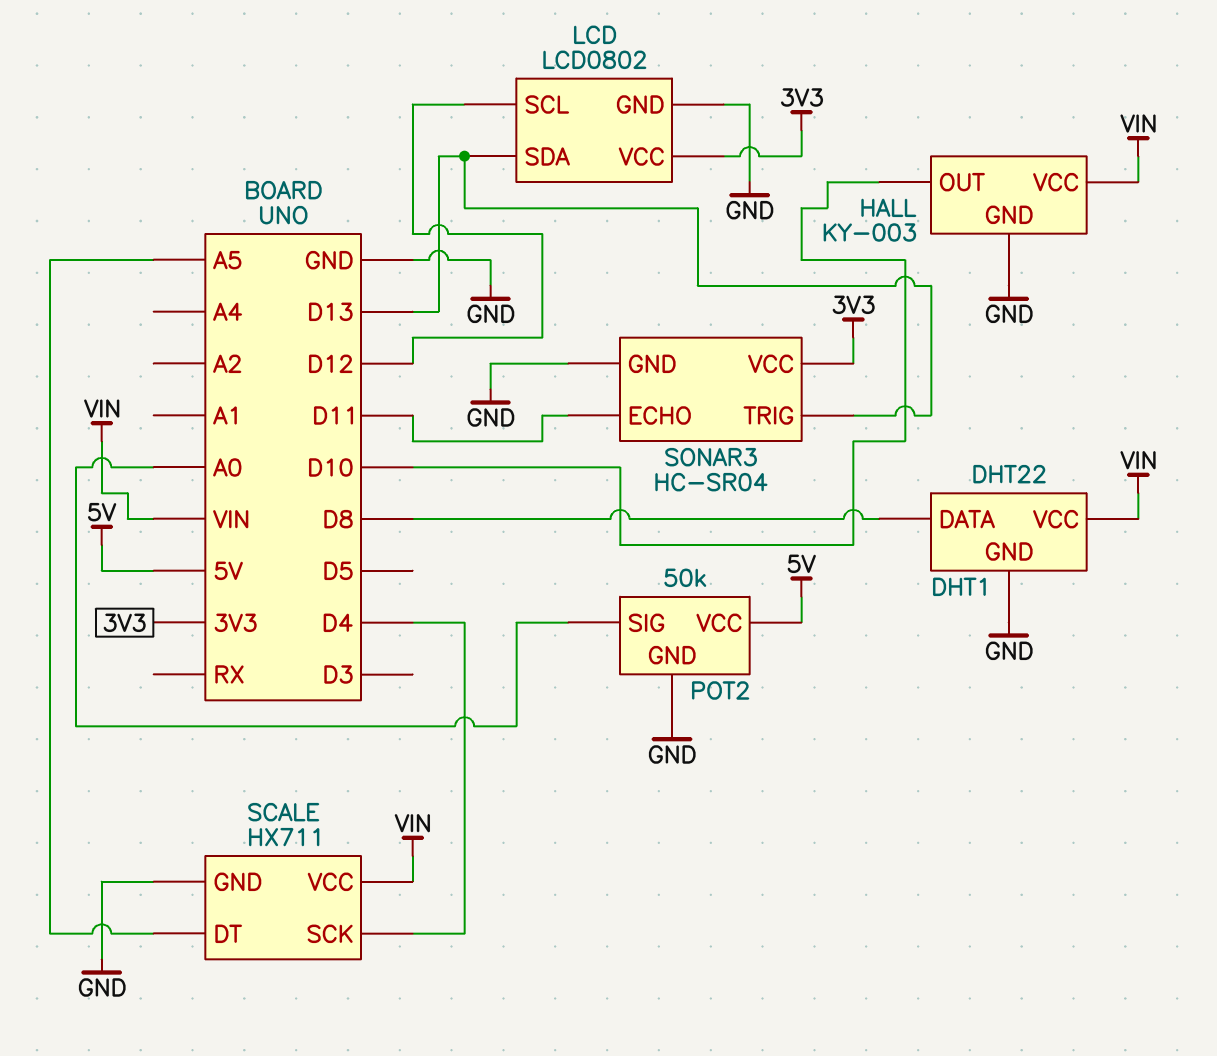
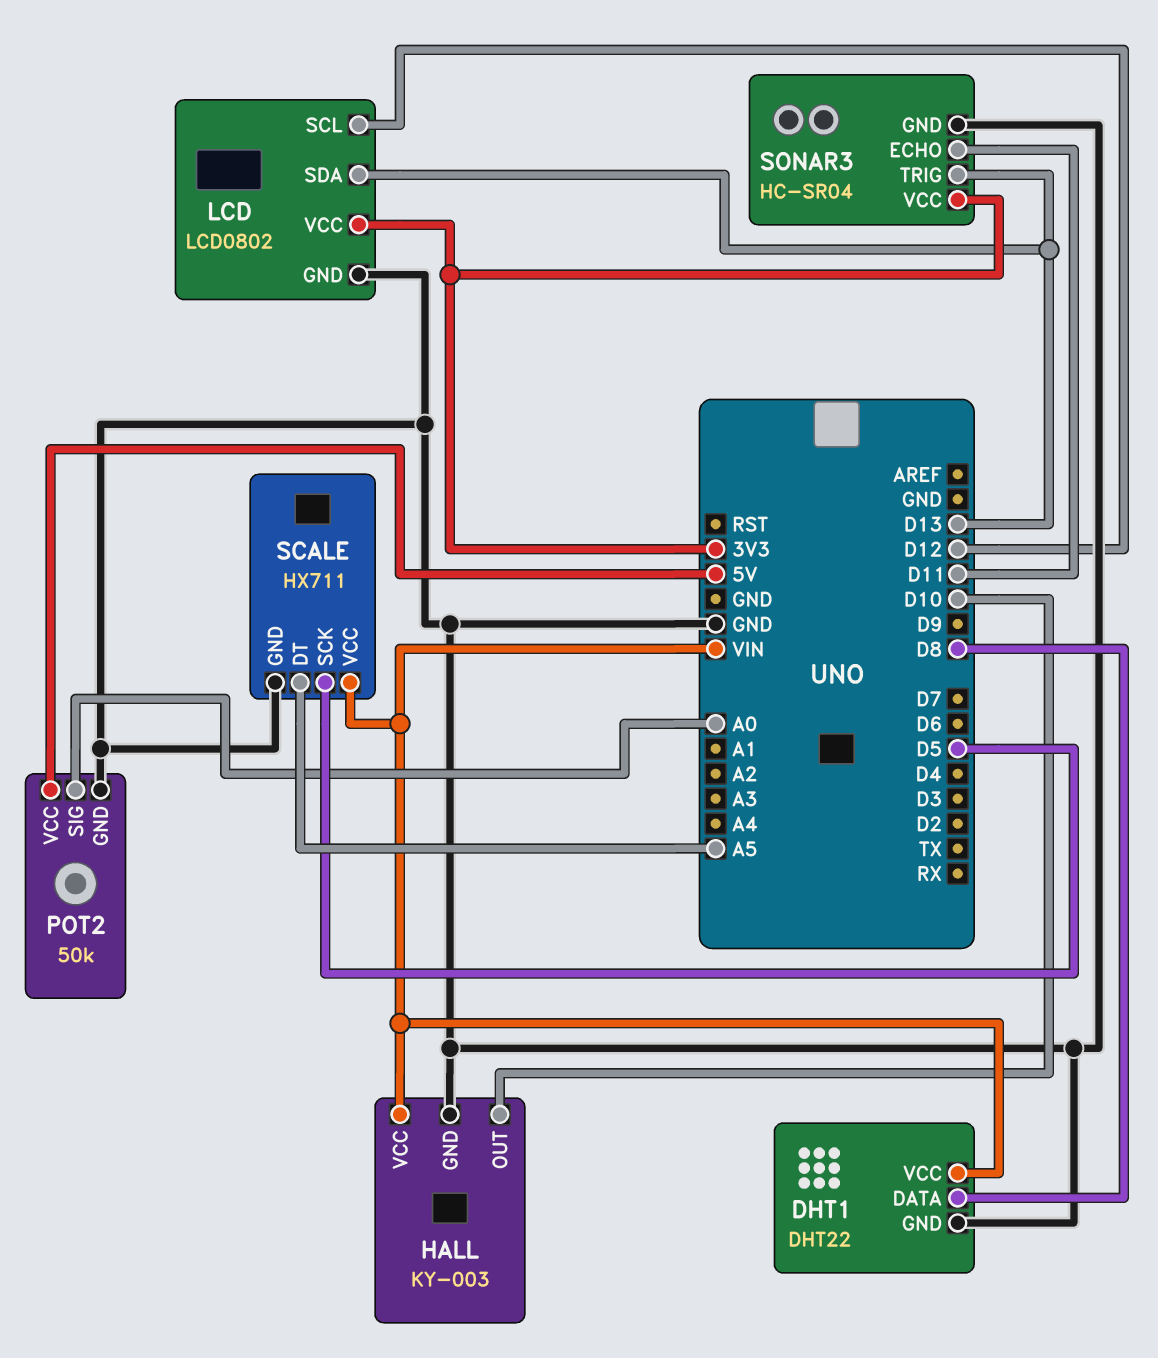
SCALE pin SCK: D4 -> D5

